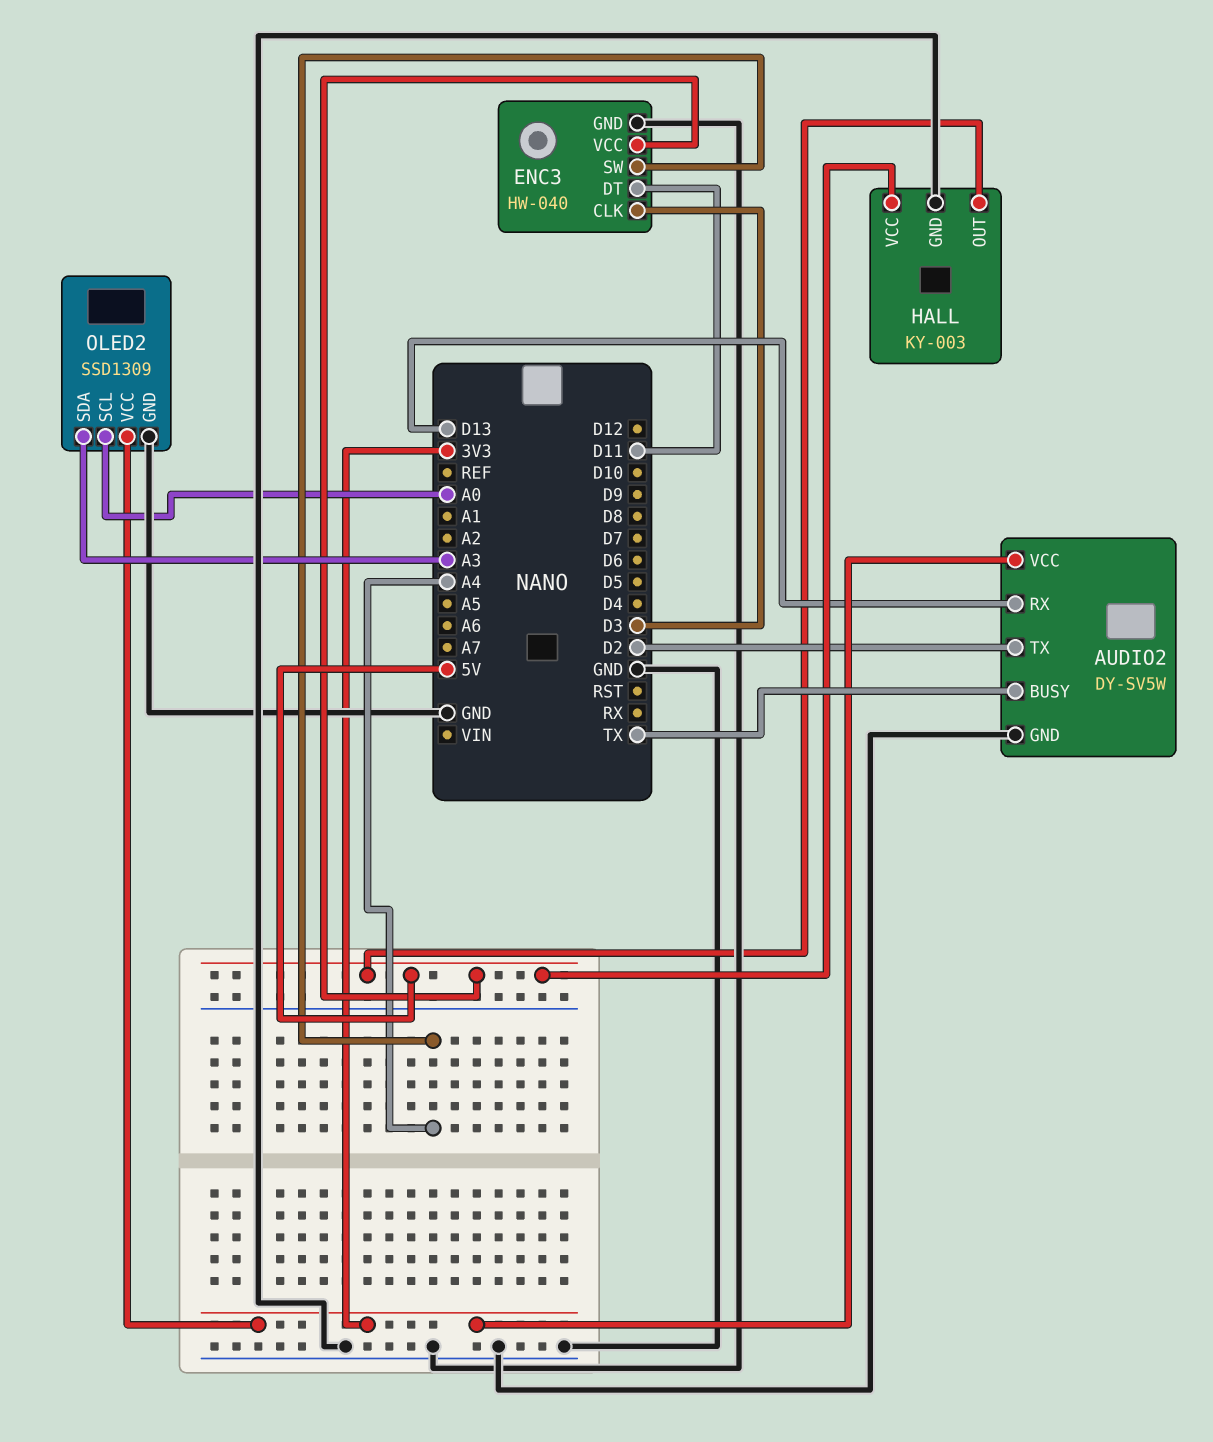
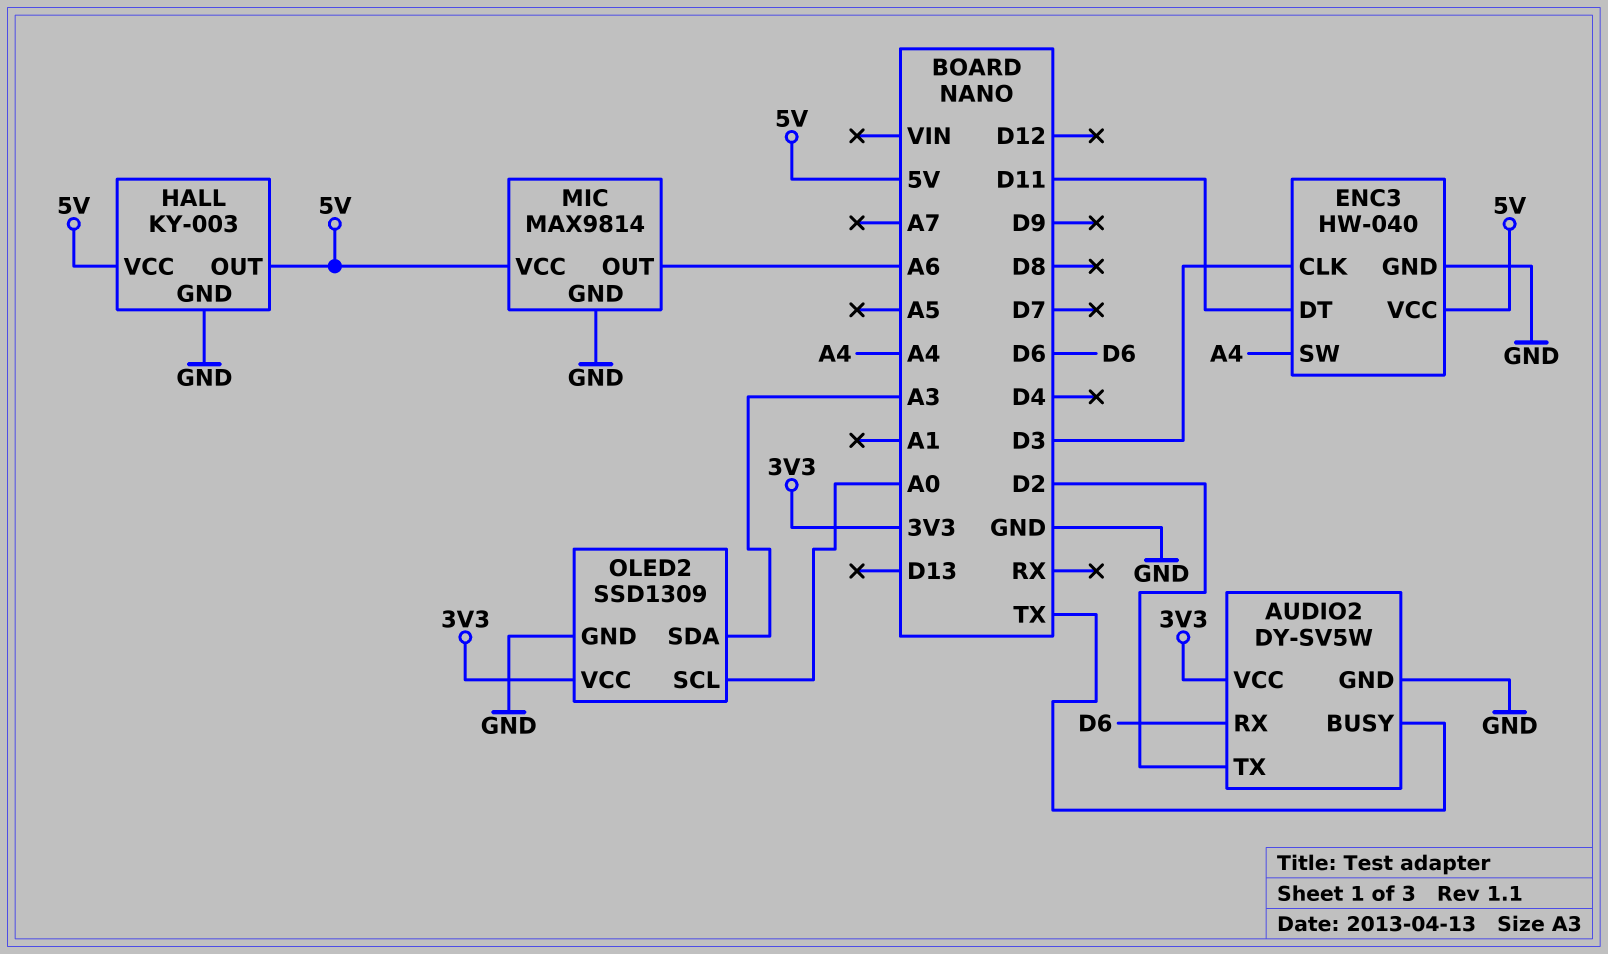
AUDIO2 pin RX: D13 -> D6
MIC: none -> MAX9814
MIC pin GND: none -> GND
MIC pin OUT: none -> A6
MIC pin VCC: none -> 5V

